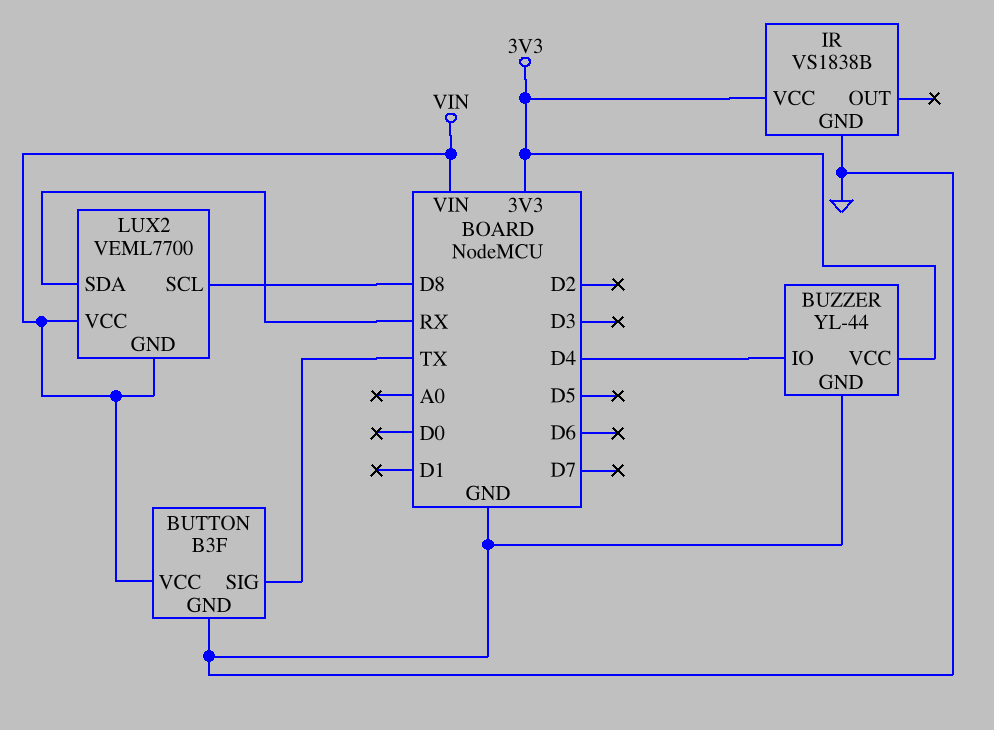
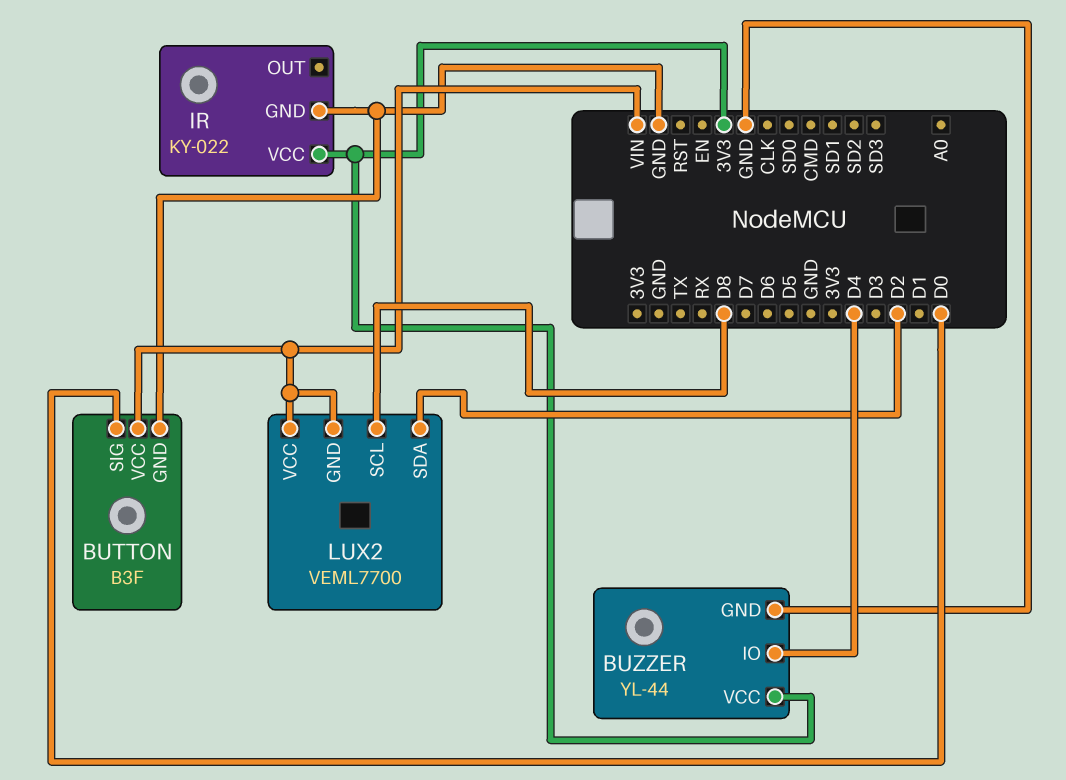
BUTTON pin SIG: TX -> D0
IR: VS1838B -> KY-022
LUX2 pin SDA: RX -> D2

